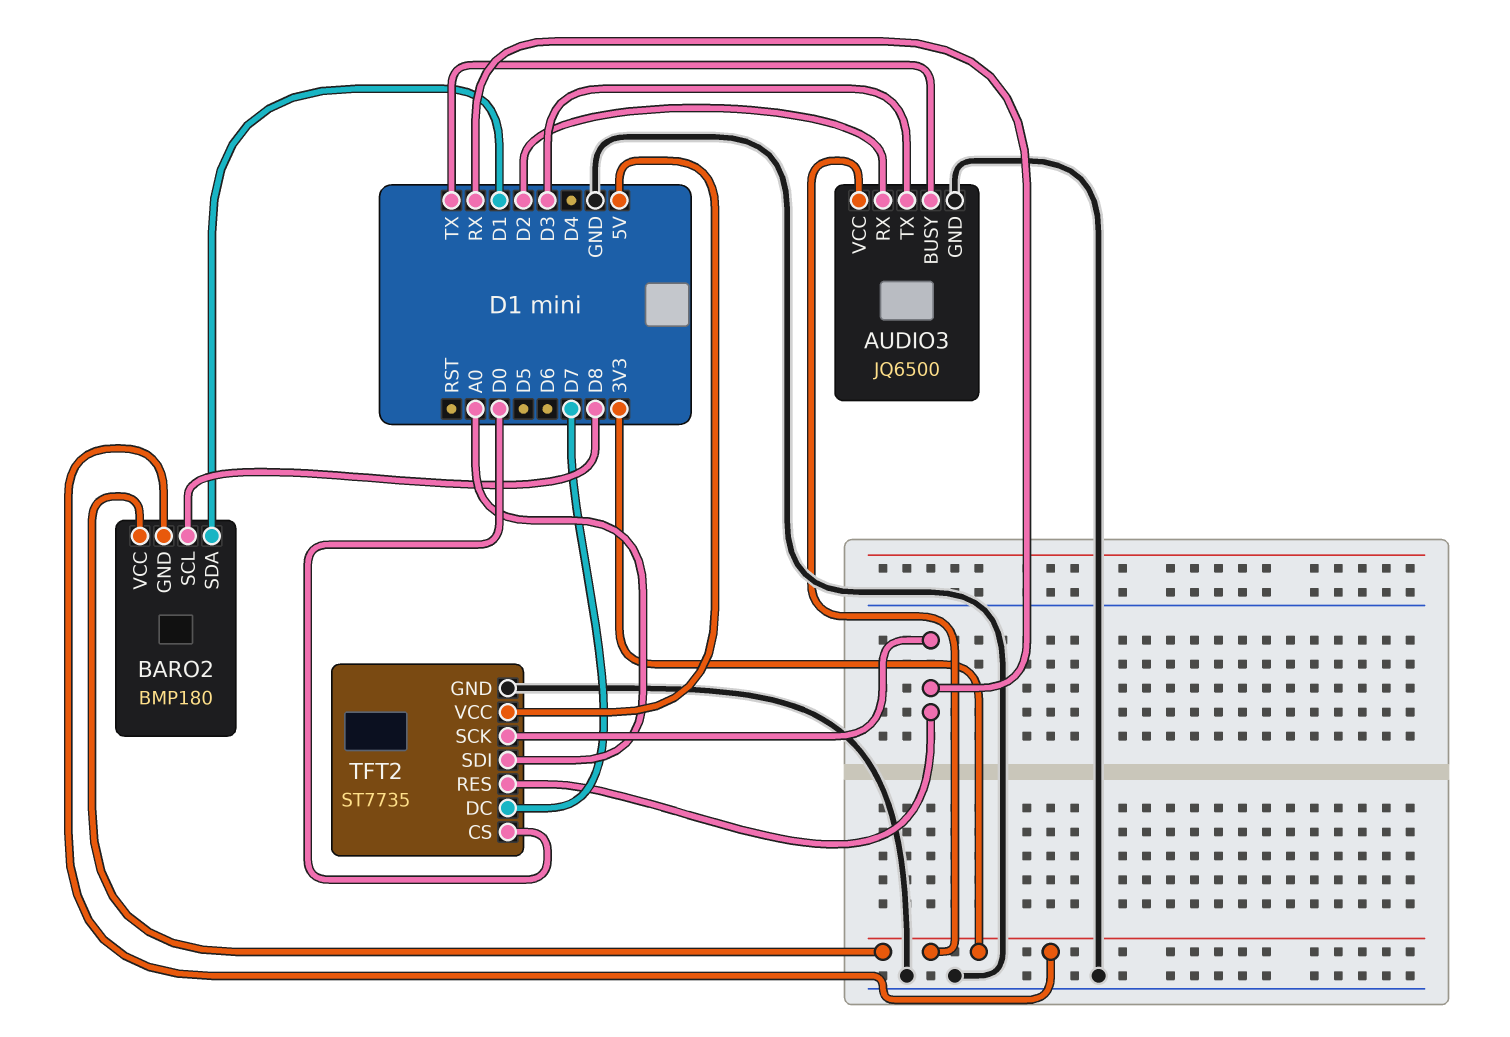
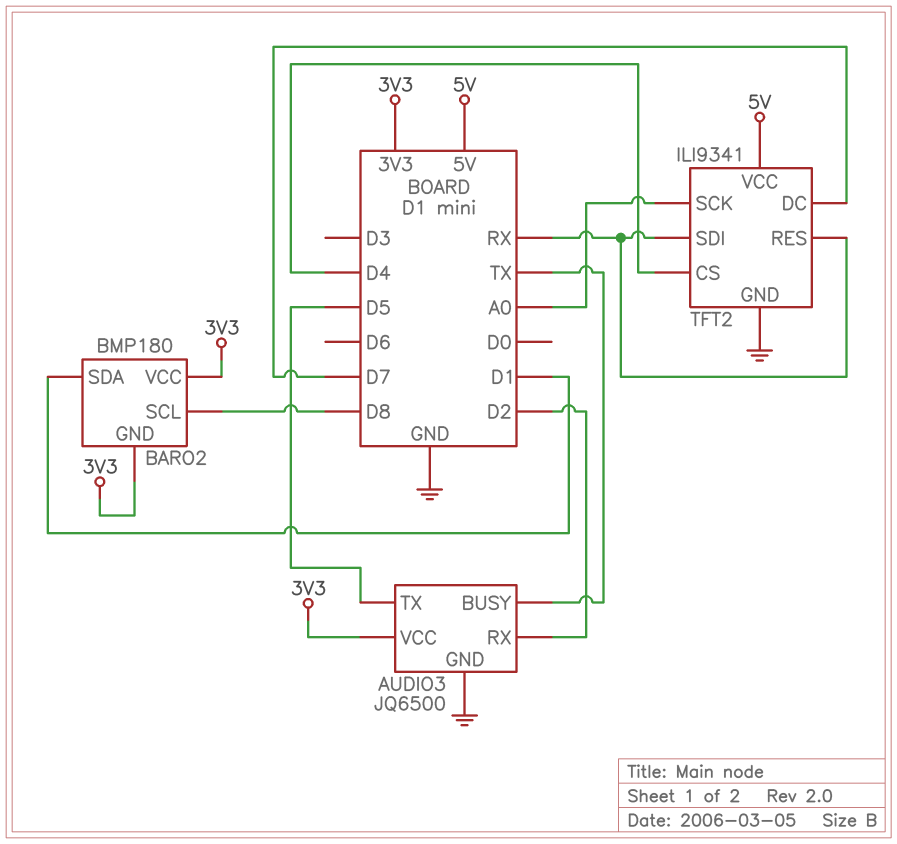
AUDIO3 pin TX: D3 -> D5
TFT2: ST7735 -> ILI9341
TFT2 pin CS: D0 -> D4
TFT2 pin SCK: RX -> A0
TFT2 pin SDI: A0 -> RX

